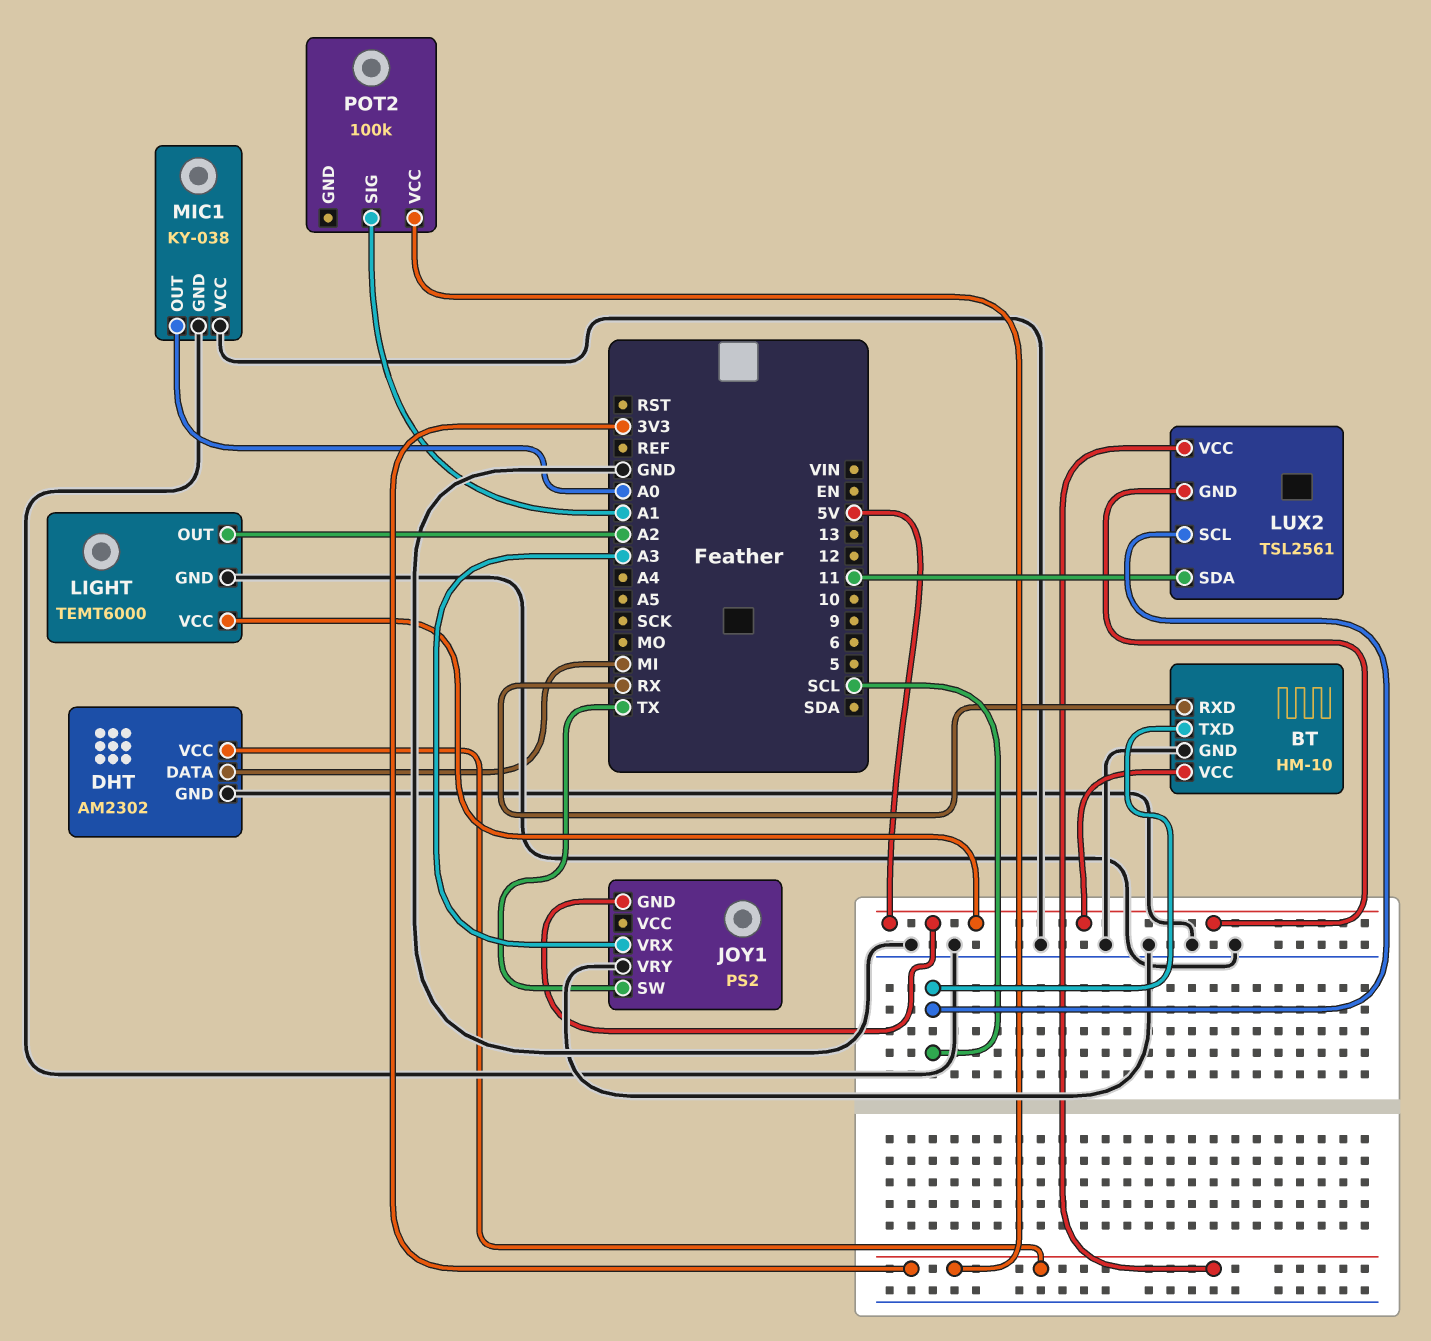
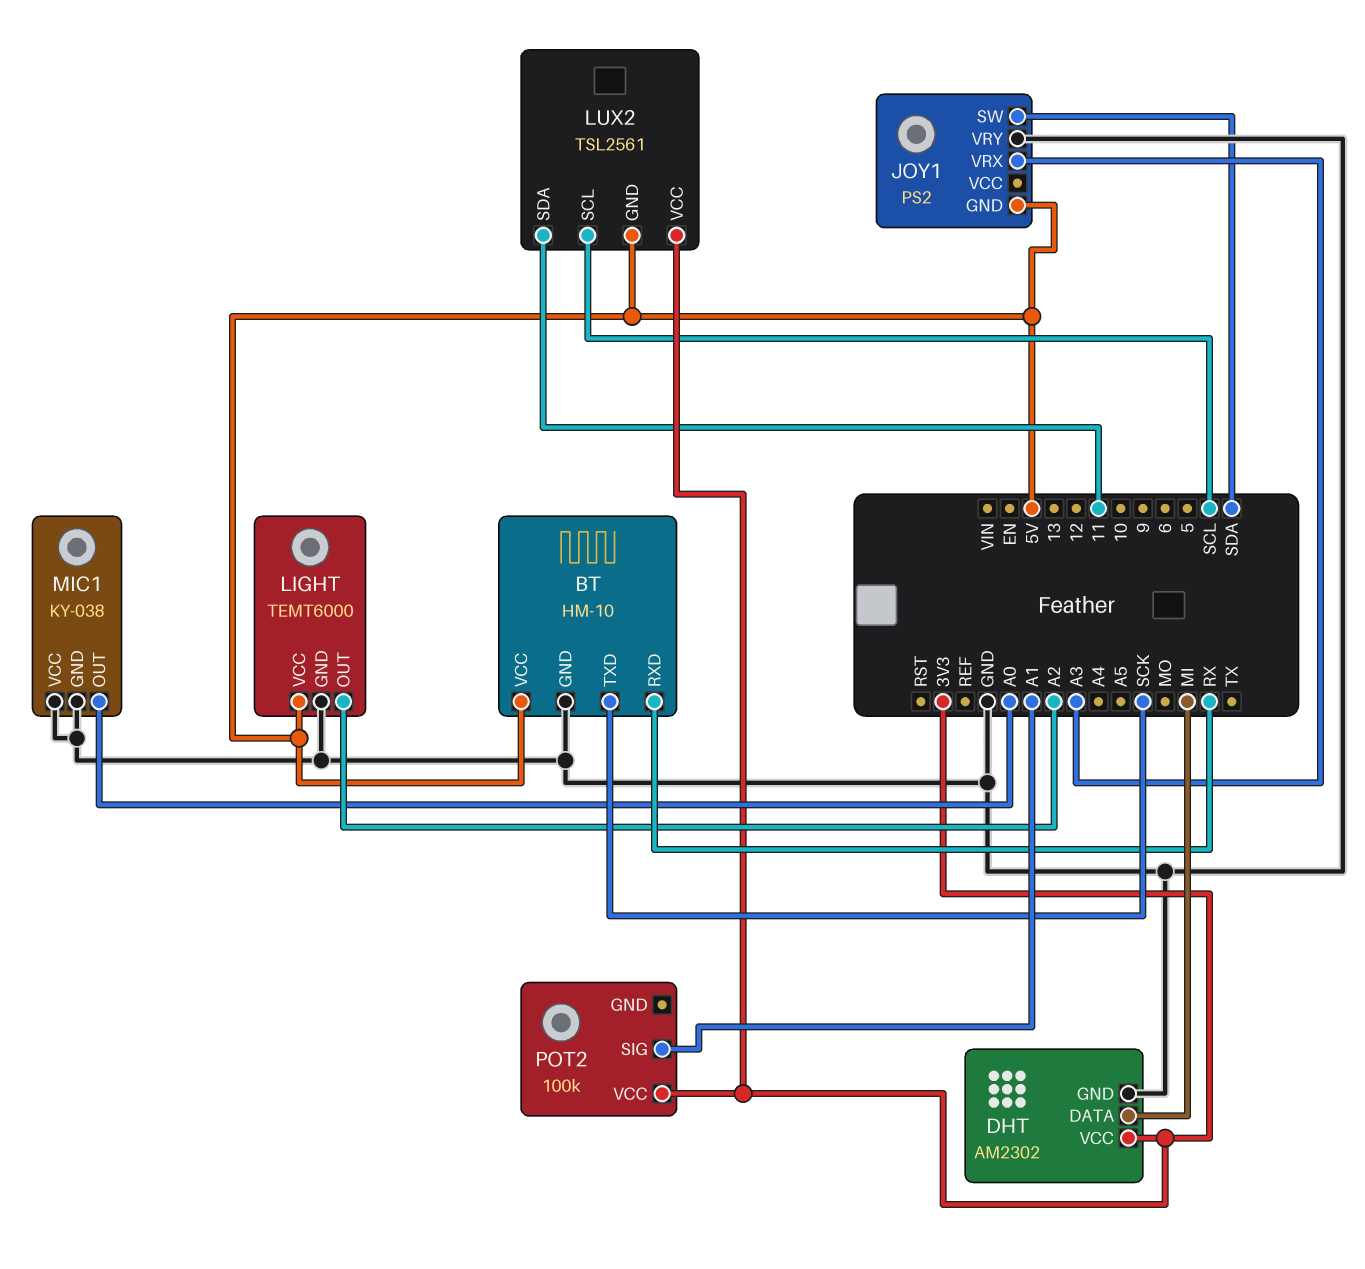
BT pin TXD: SCL -> SCK
JOY1 pin SW: TX -> SDA

